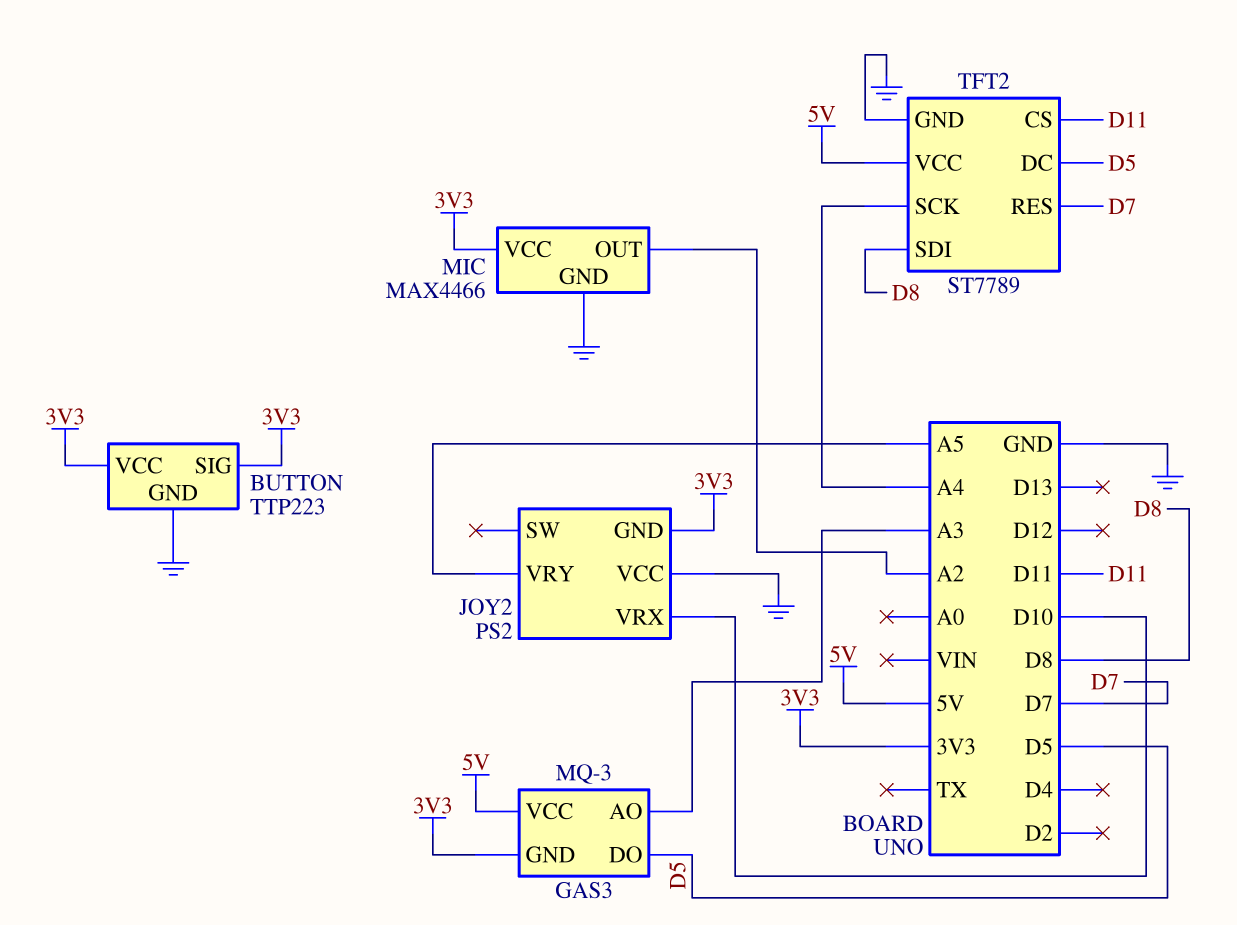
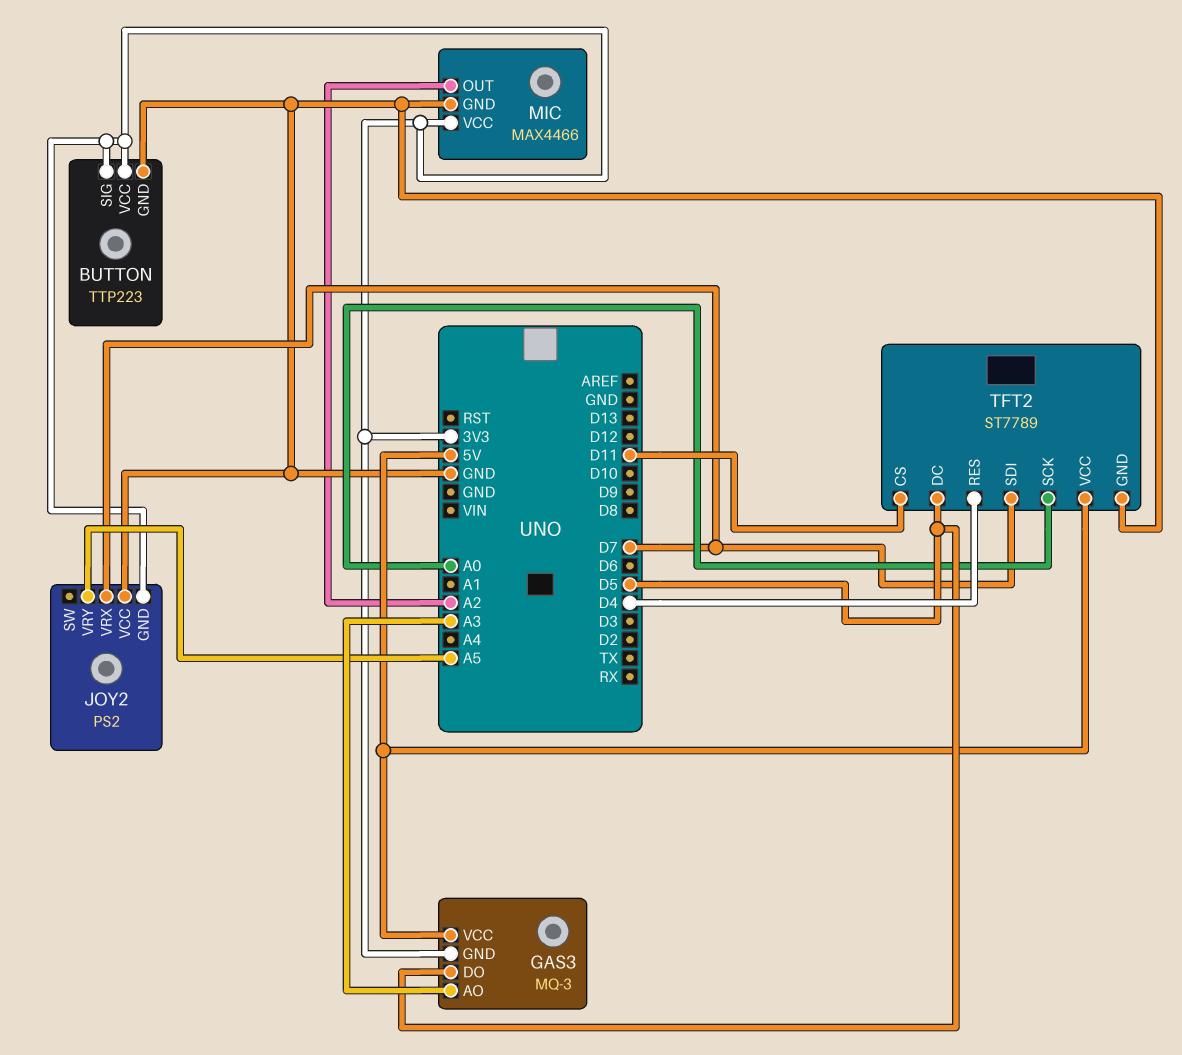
JOY2 pin VRX: D10 -> D7
TFT2 pin RES: D7 -> D4
TFT2 pin SCK: A4 -> A0
TFT2 pin SDI: D8 -> D7

